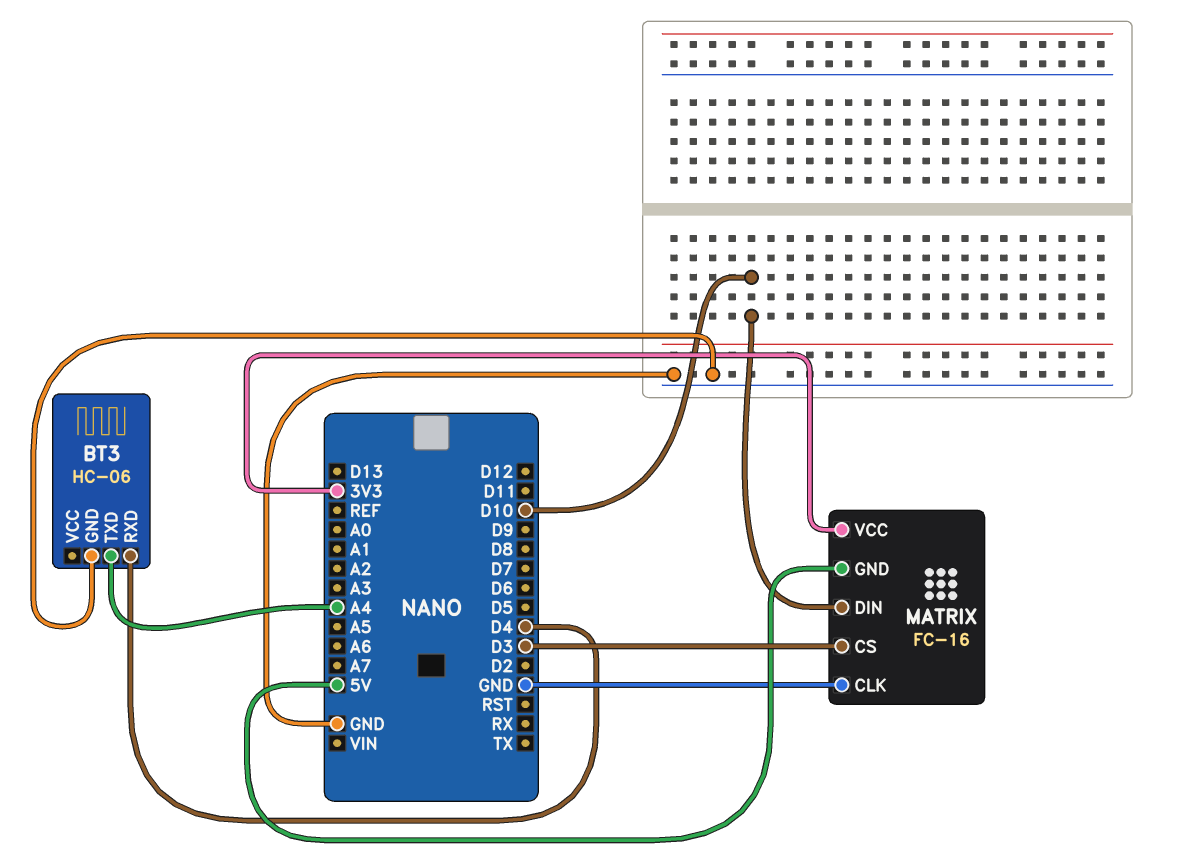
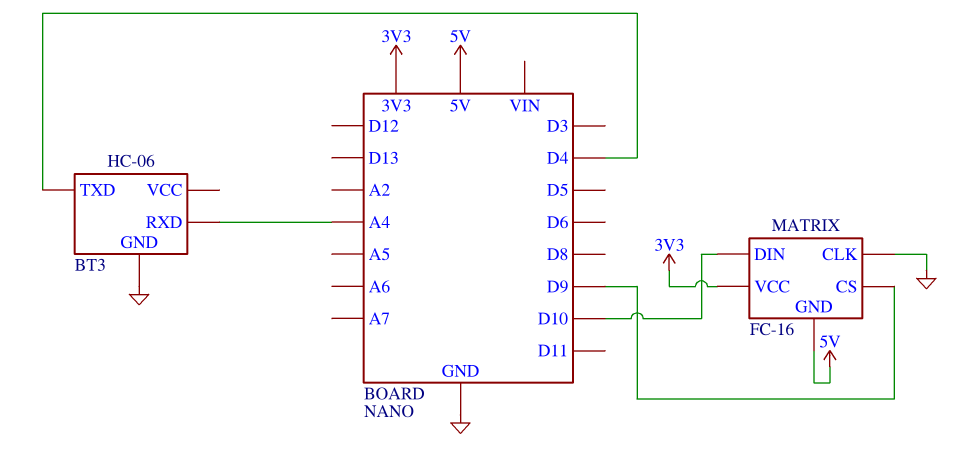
BT3 pin RXD: D4 -> A4
BT3 pin TXD: A4 -> D4
MATRIX pin CS: D3 -> D9

